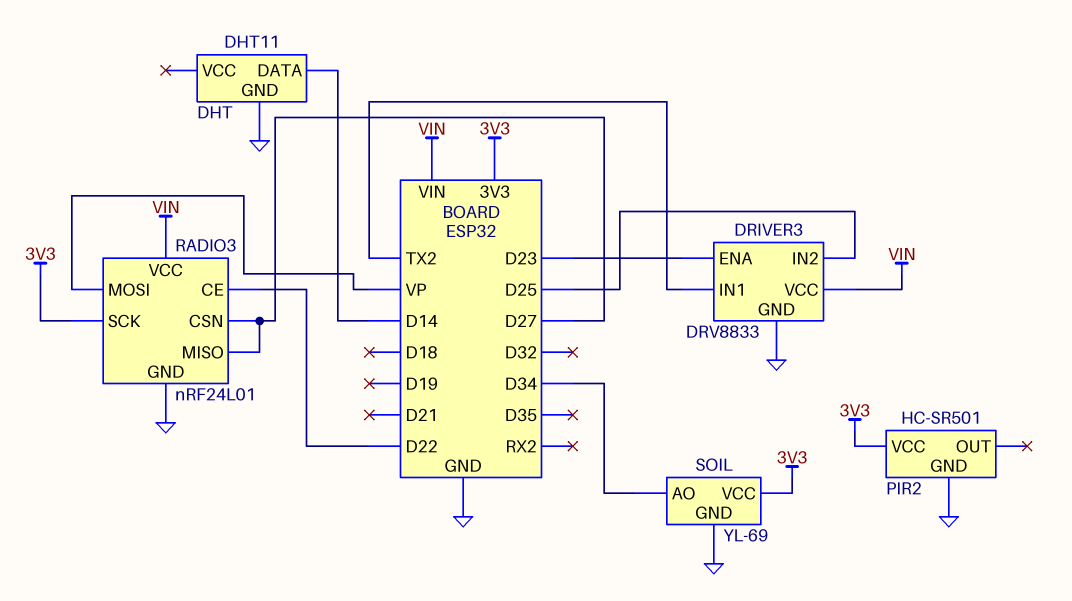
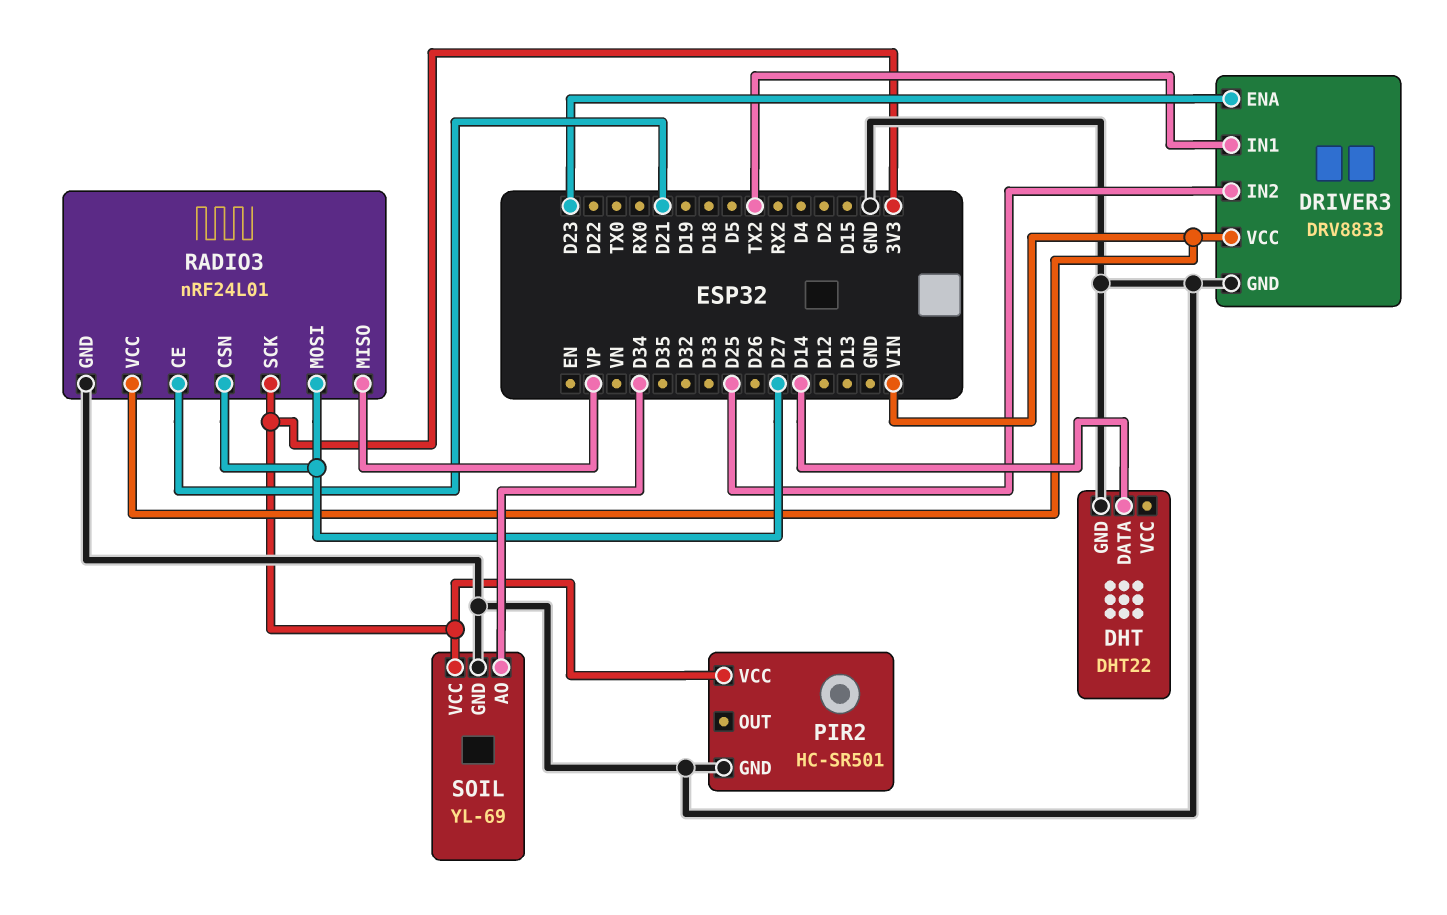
DHT: DHT11 -> DHT22
RADIO3 pin CE: D22 -> D21
RADIO3 pin MISO: D27 -> VP
RADIO3 pin MOSI: VP -> D27

